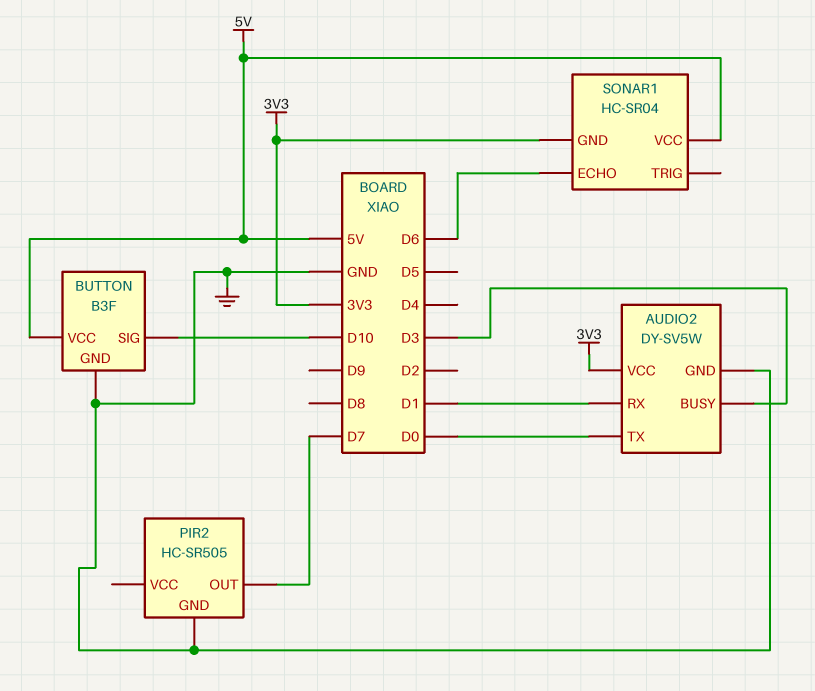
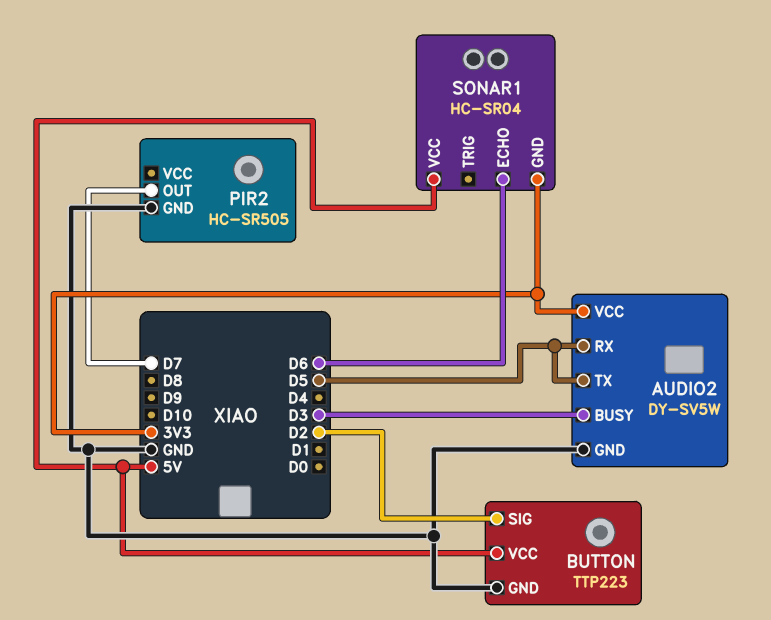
AUDIO2 pin RX: D1 -> D5
AUDIO2 pin TX: D0 -> D5
BUTTON: B3F -> TTP223
BUTTON pin SIG: D10 -> D2

